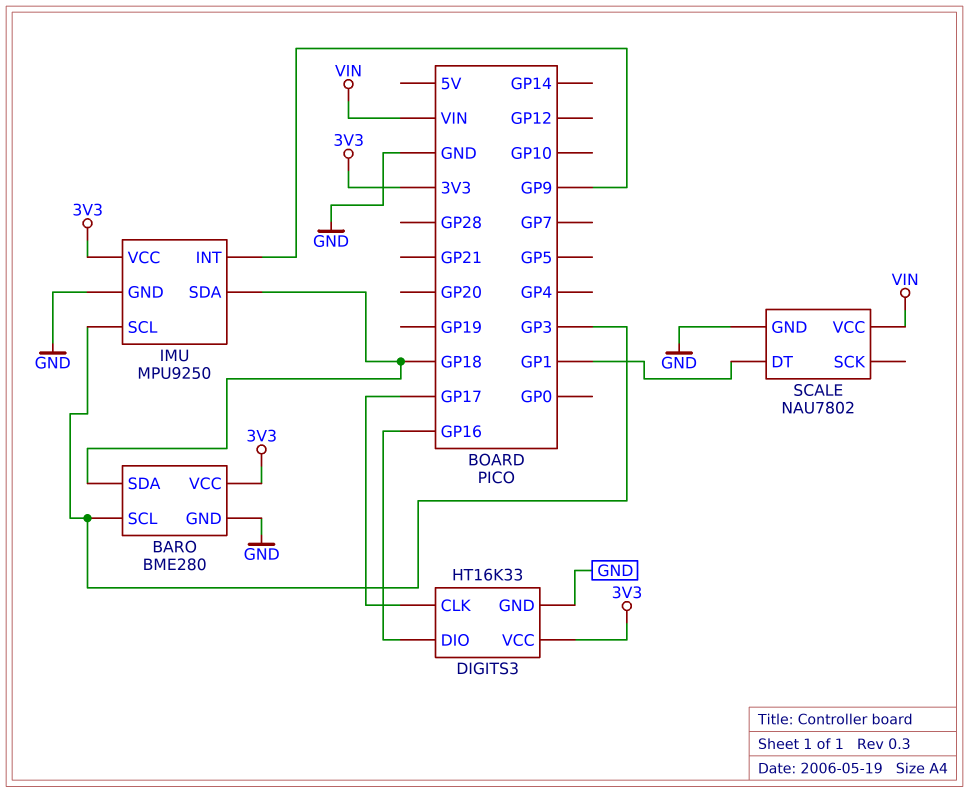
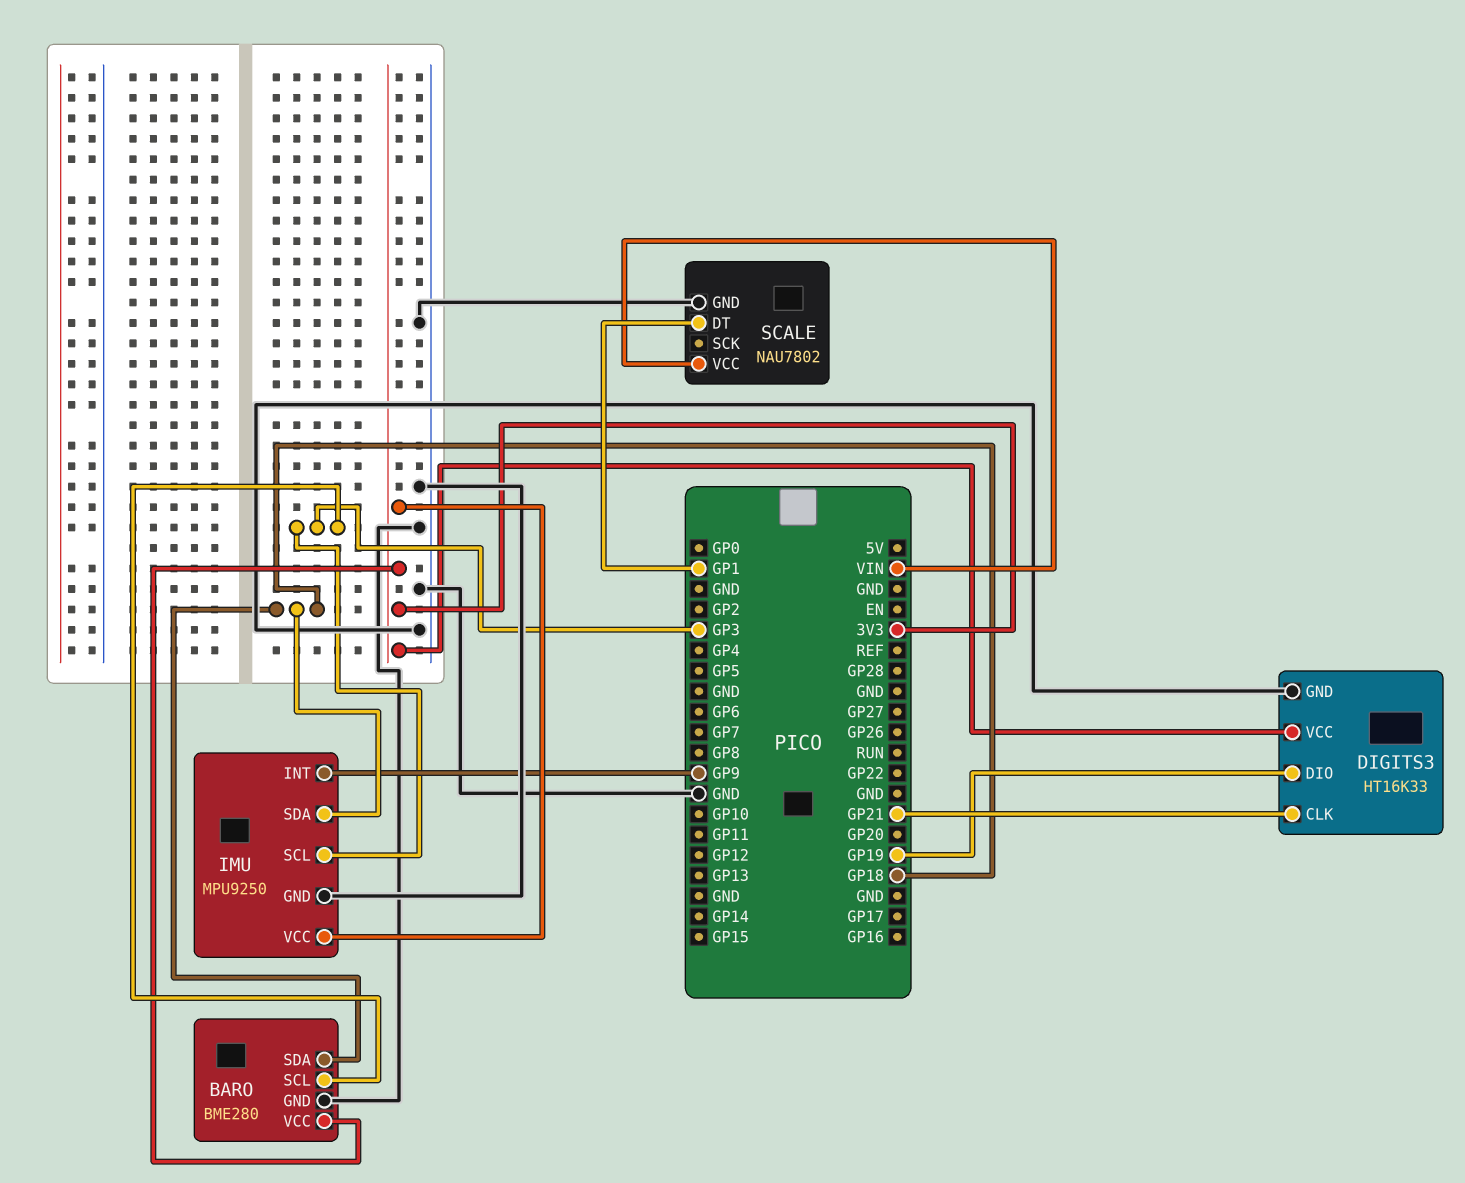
DIGITS3 pin CLK: GP17 -> GP21
DIGITS3 pin DIO: GP16 -> GP19

